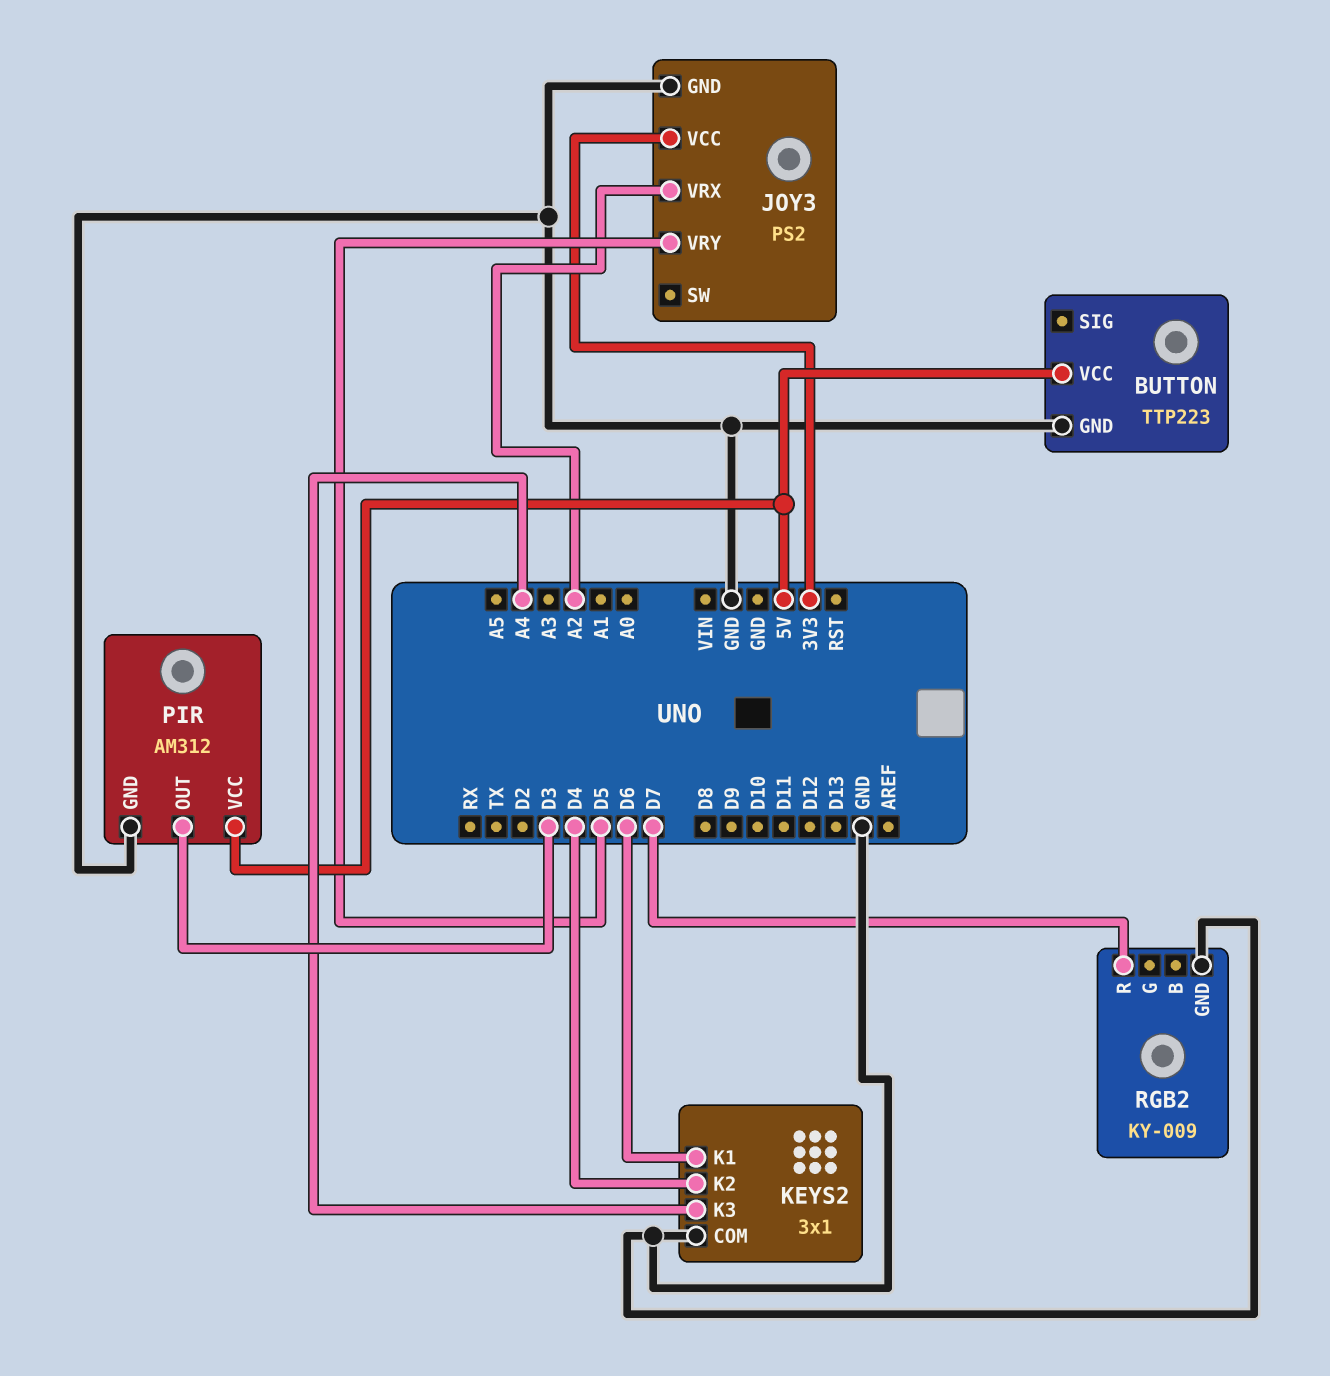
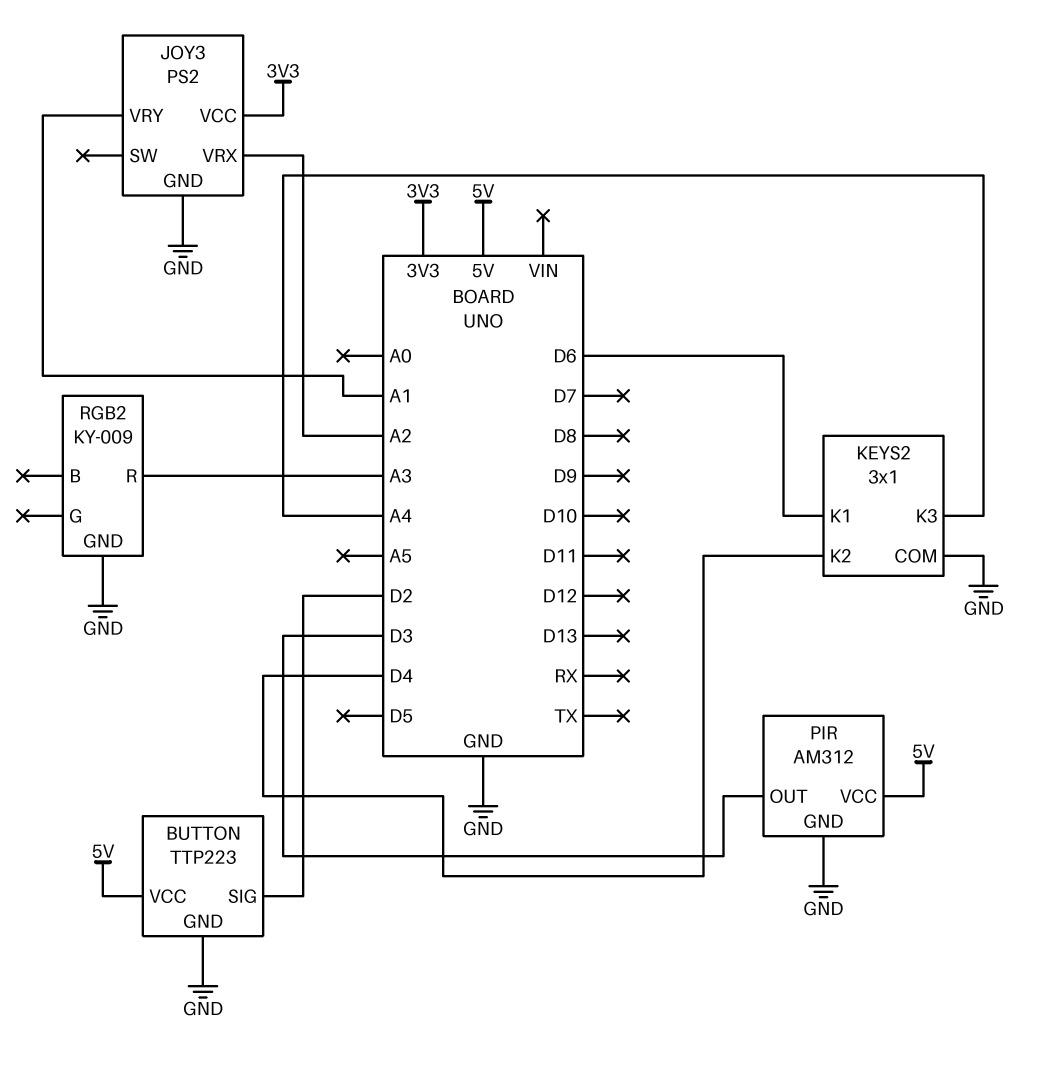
BUTTON pin SIG: none -> D2
JOY3 pin VRY: D5 -> A1
RGB2 pin R: D7 -> A3

